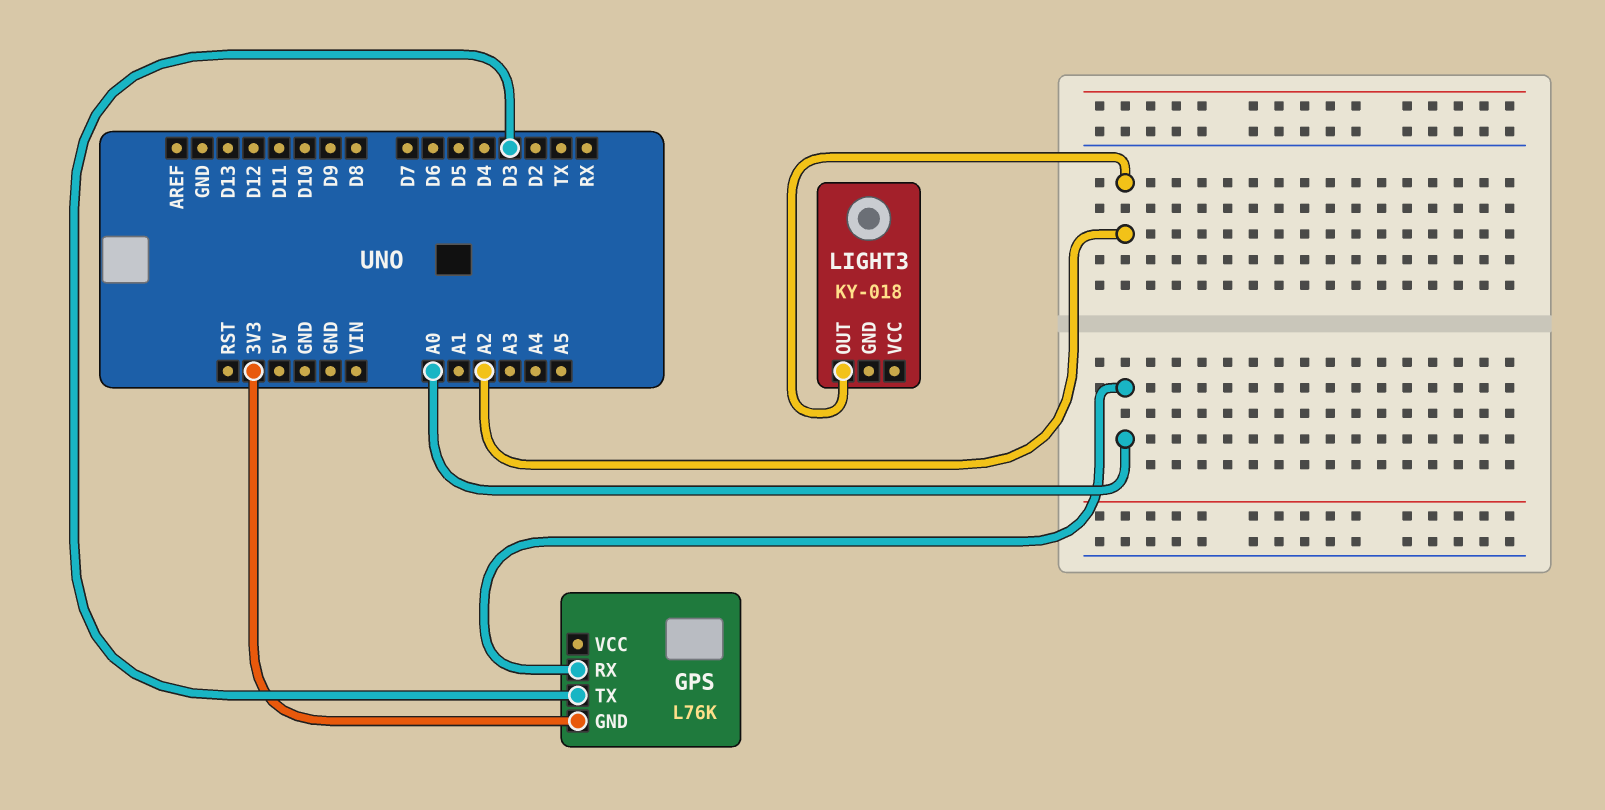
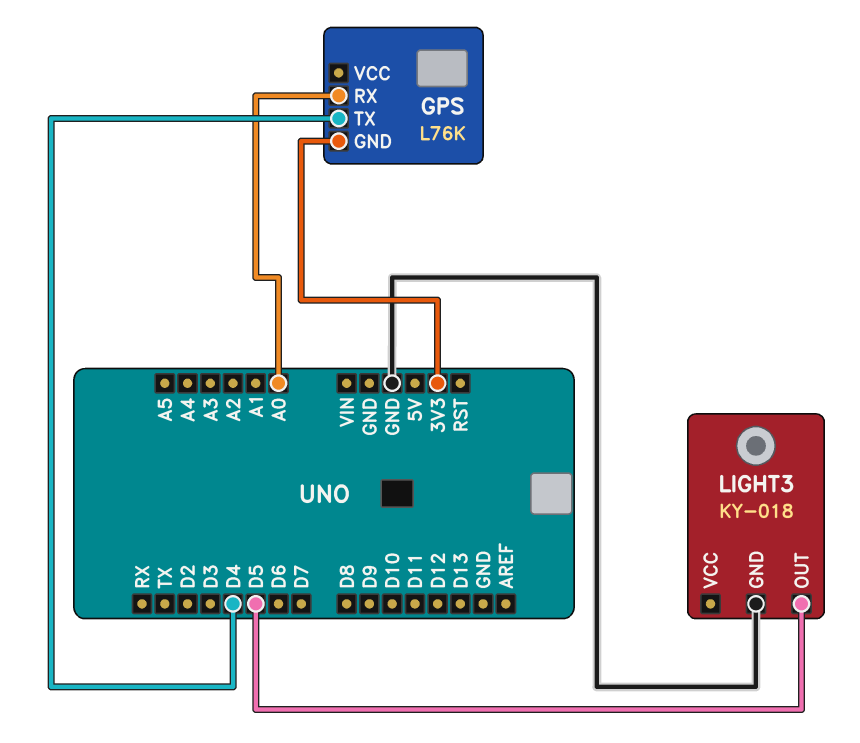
GPS pin TX: D3 -> D4
LIGHT3 pin GND: none -> GND
LIGHT3 pin OUT: A2 -> D5

